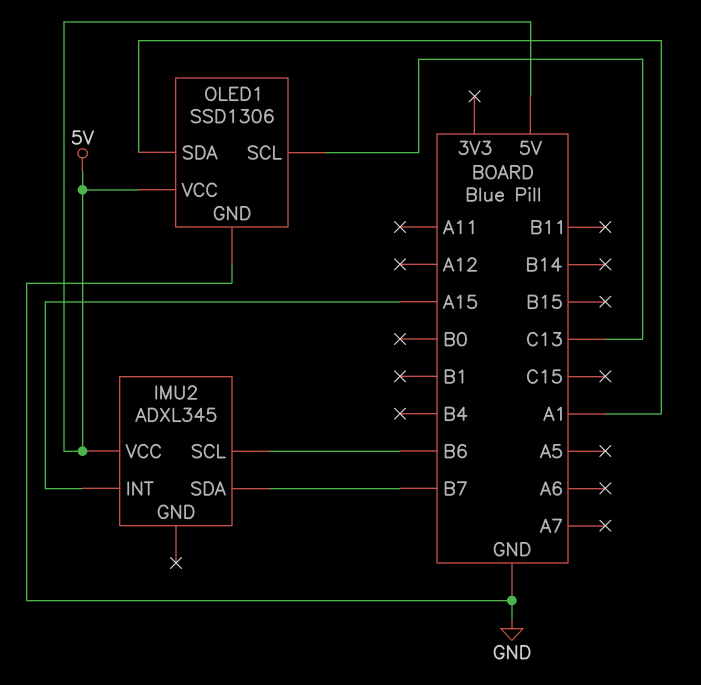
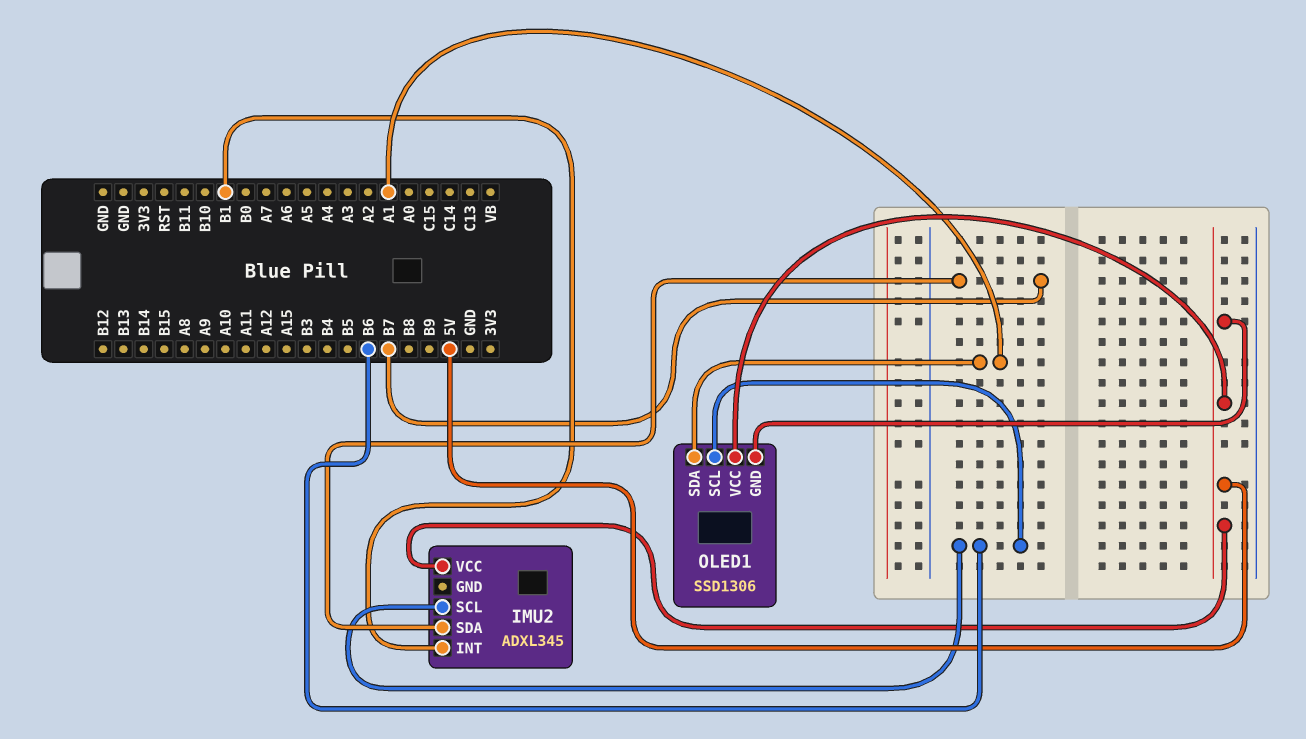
IMU2 pin INT: A15 -> B1
OLED1 pin GND: GND -> 5V
OLED1 pin SCL: C13 -> B6

